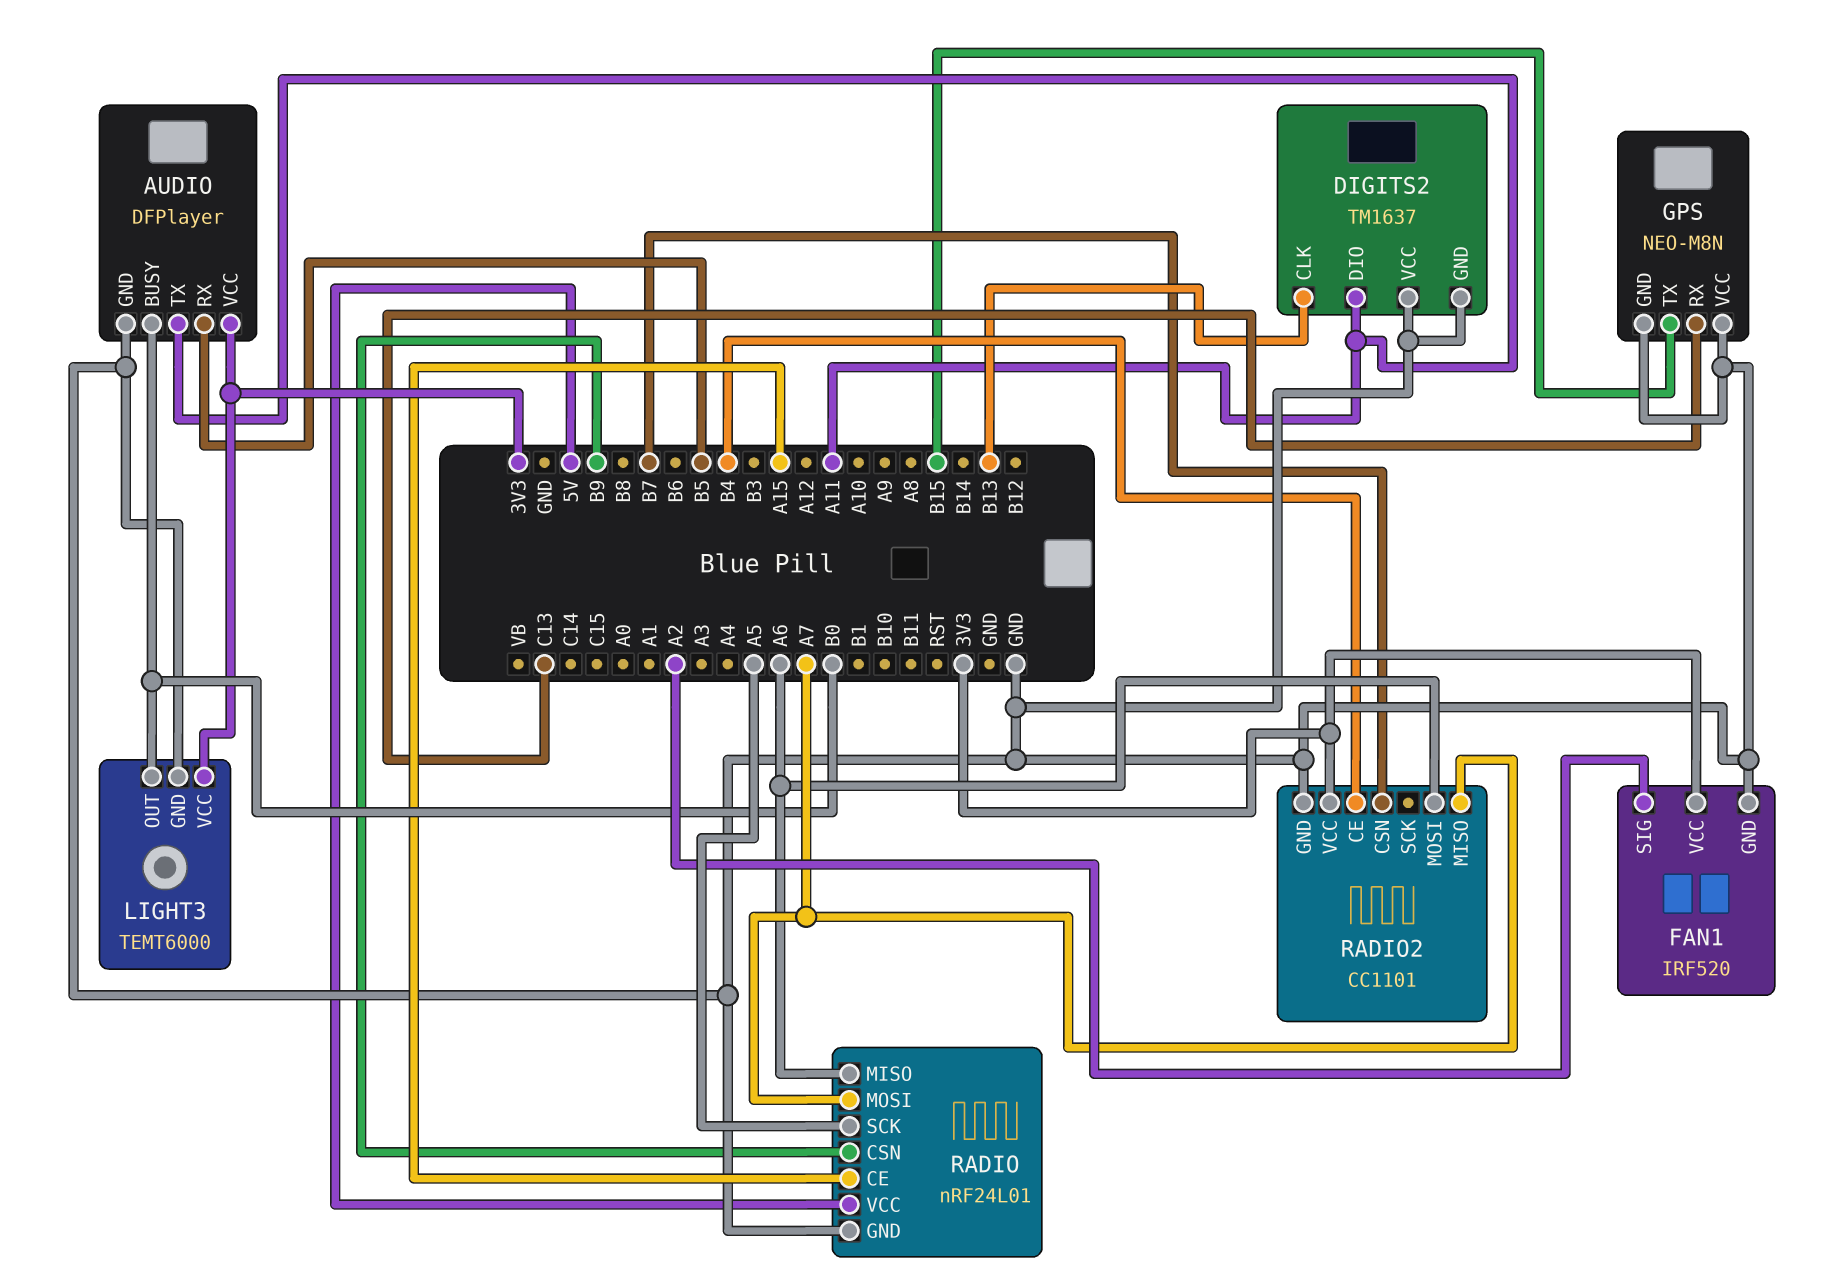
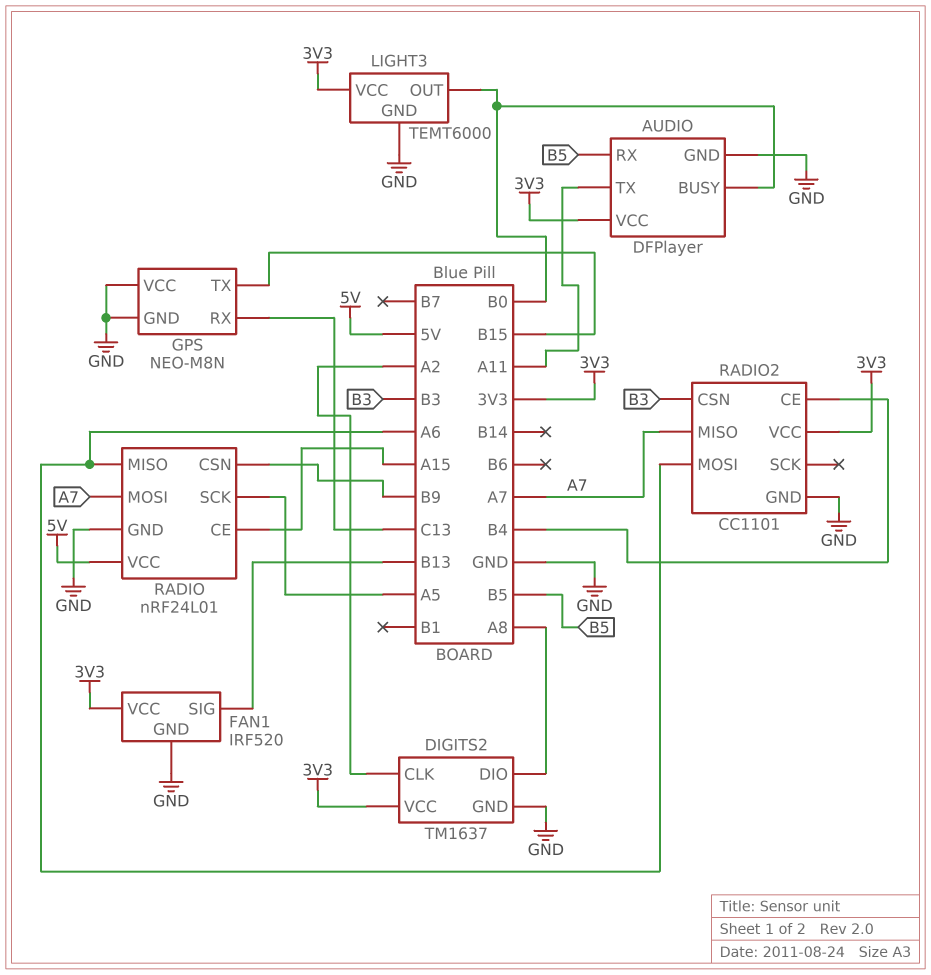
DIGITS2 pin CLK: B13 -> A2
DIGITS2 pin DIO: A11 -> A8
DIGITS2 pin VCC: GND -> 3V3
FAN1 pin SIG: A2 -> B13
RADIO2 pin CSN: B7 -> B3

